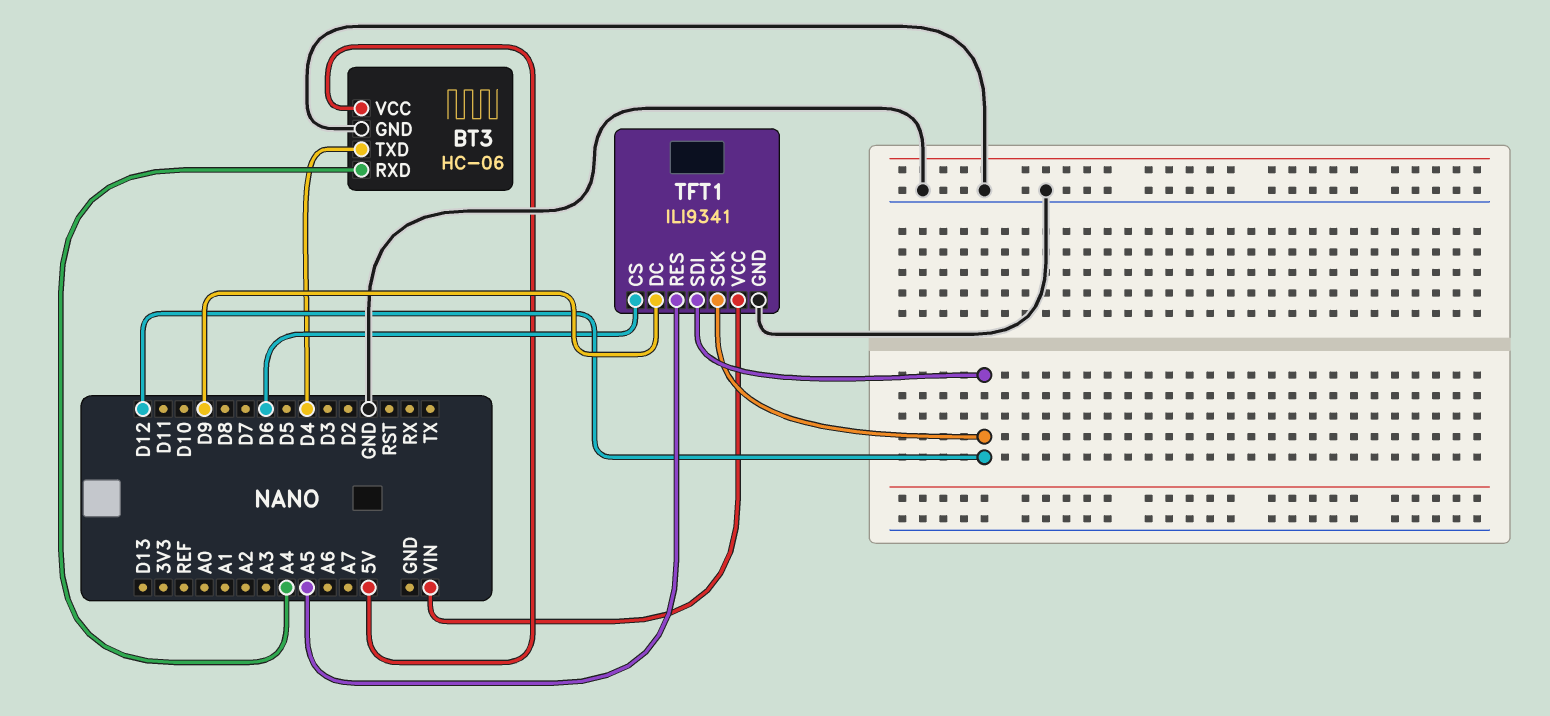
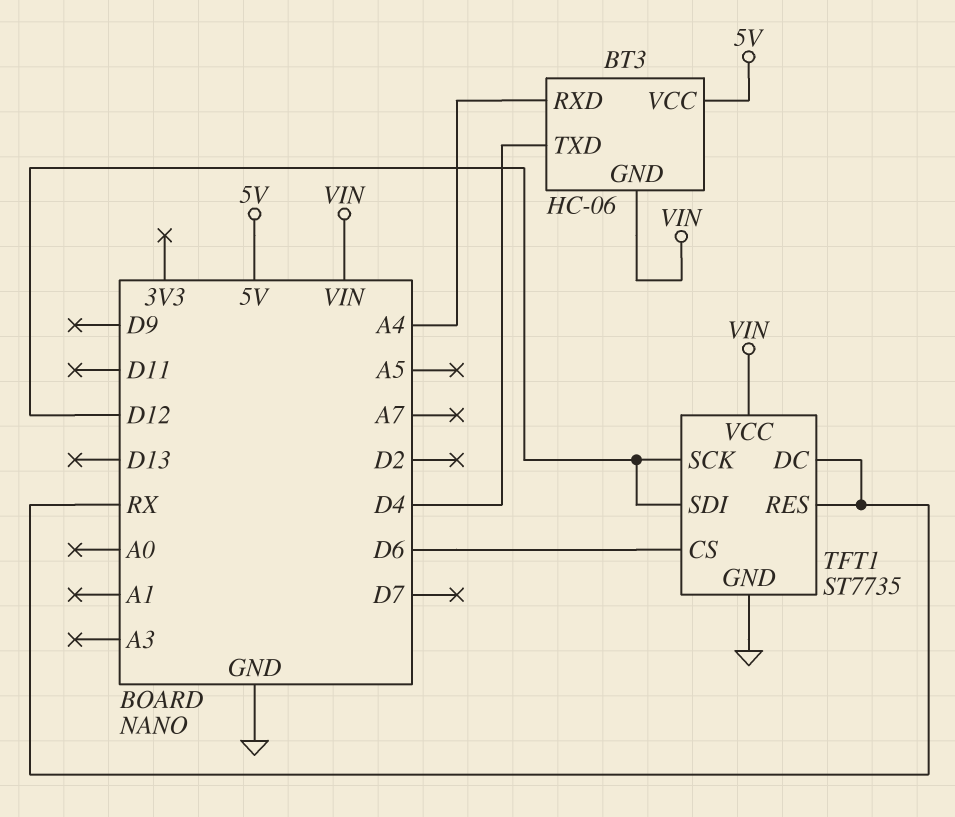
BT3 pin GND: GND -> VIN
TFT1: ILI9341 -> ST7735
TFT1 pin DC: D9 -> RX
TFT1 pin RES: A5 -> RX

